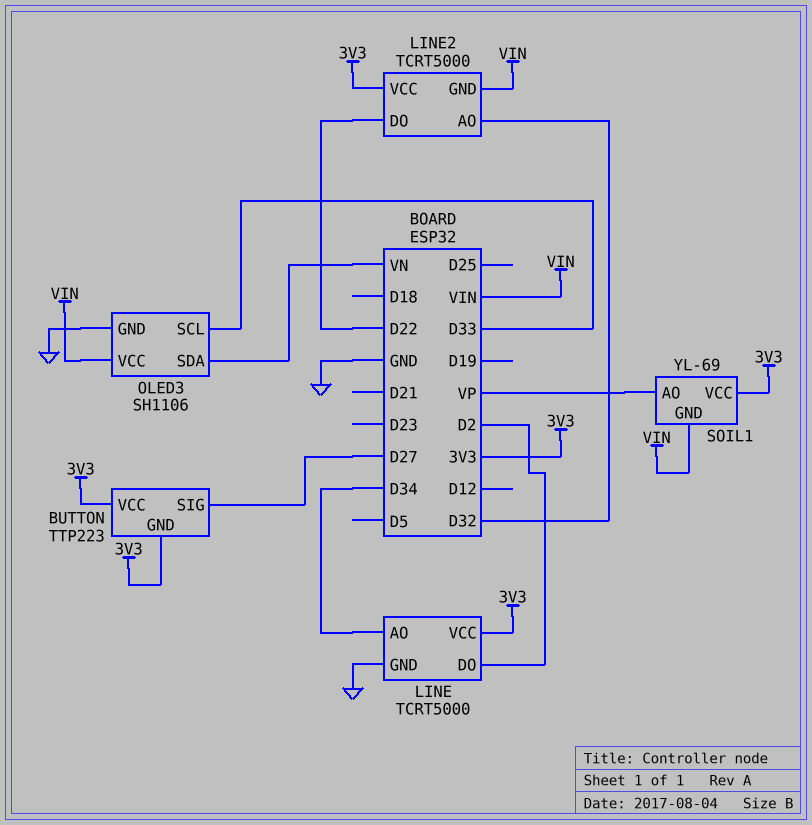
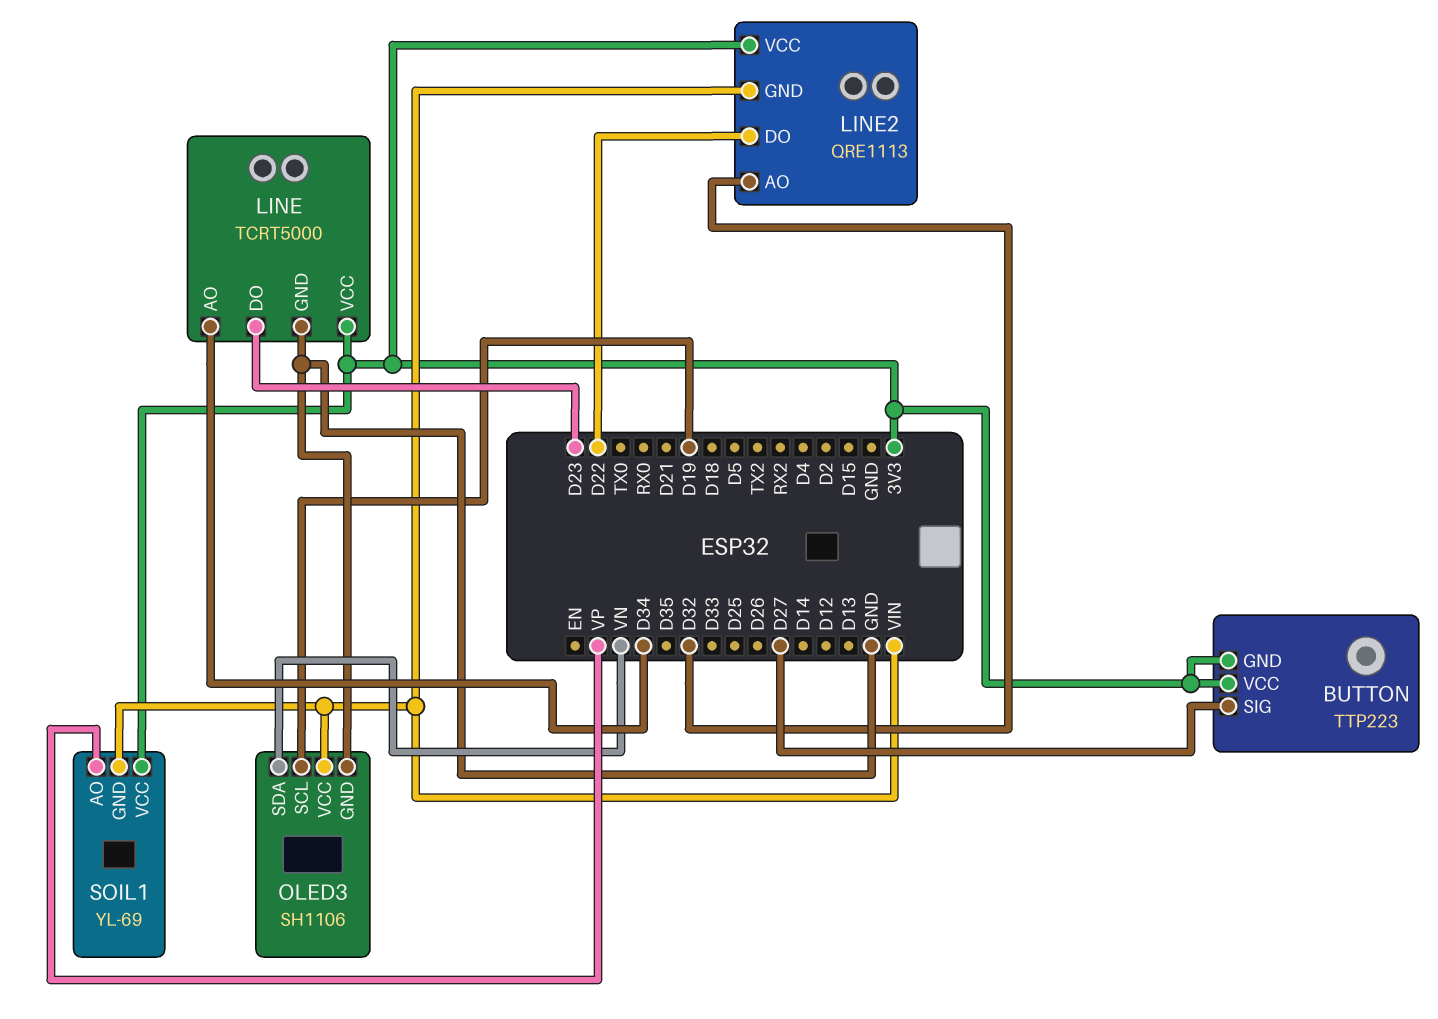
LINE pin DO: D2 -> D23
LINE2: TCRT5000 -> QRE1113
OLED3 pin SCL: D33 -> D19

